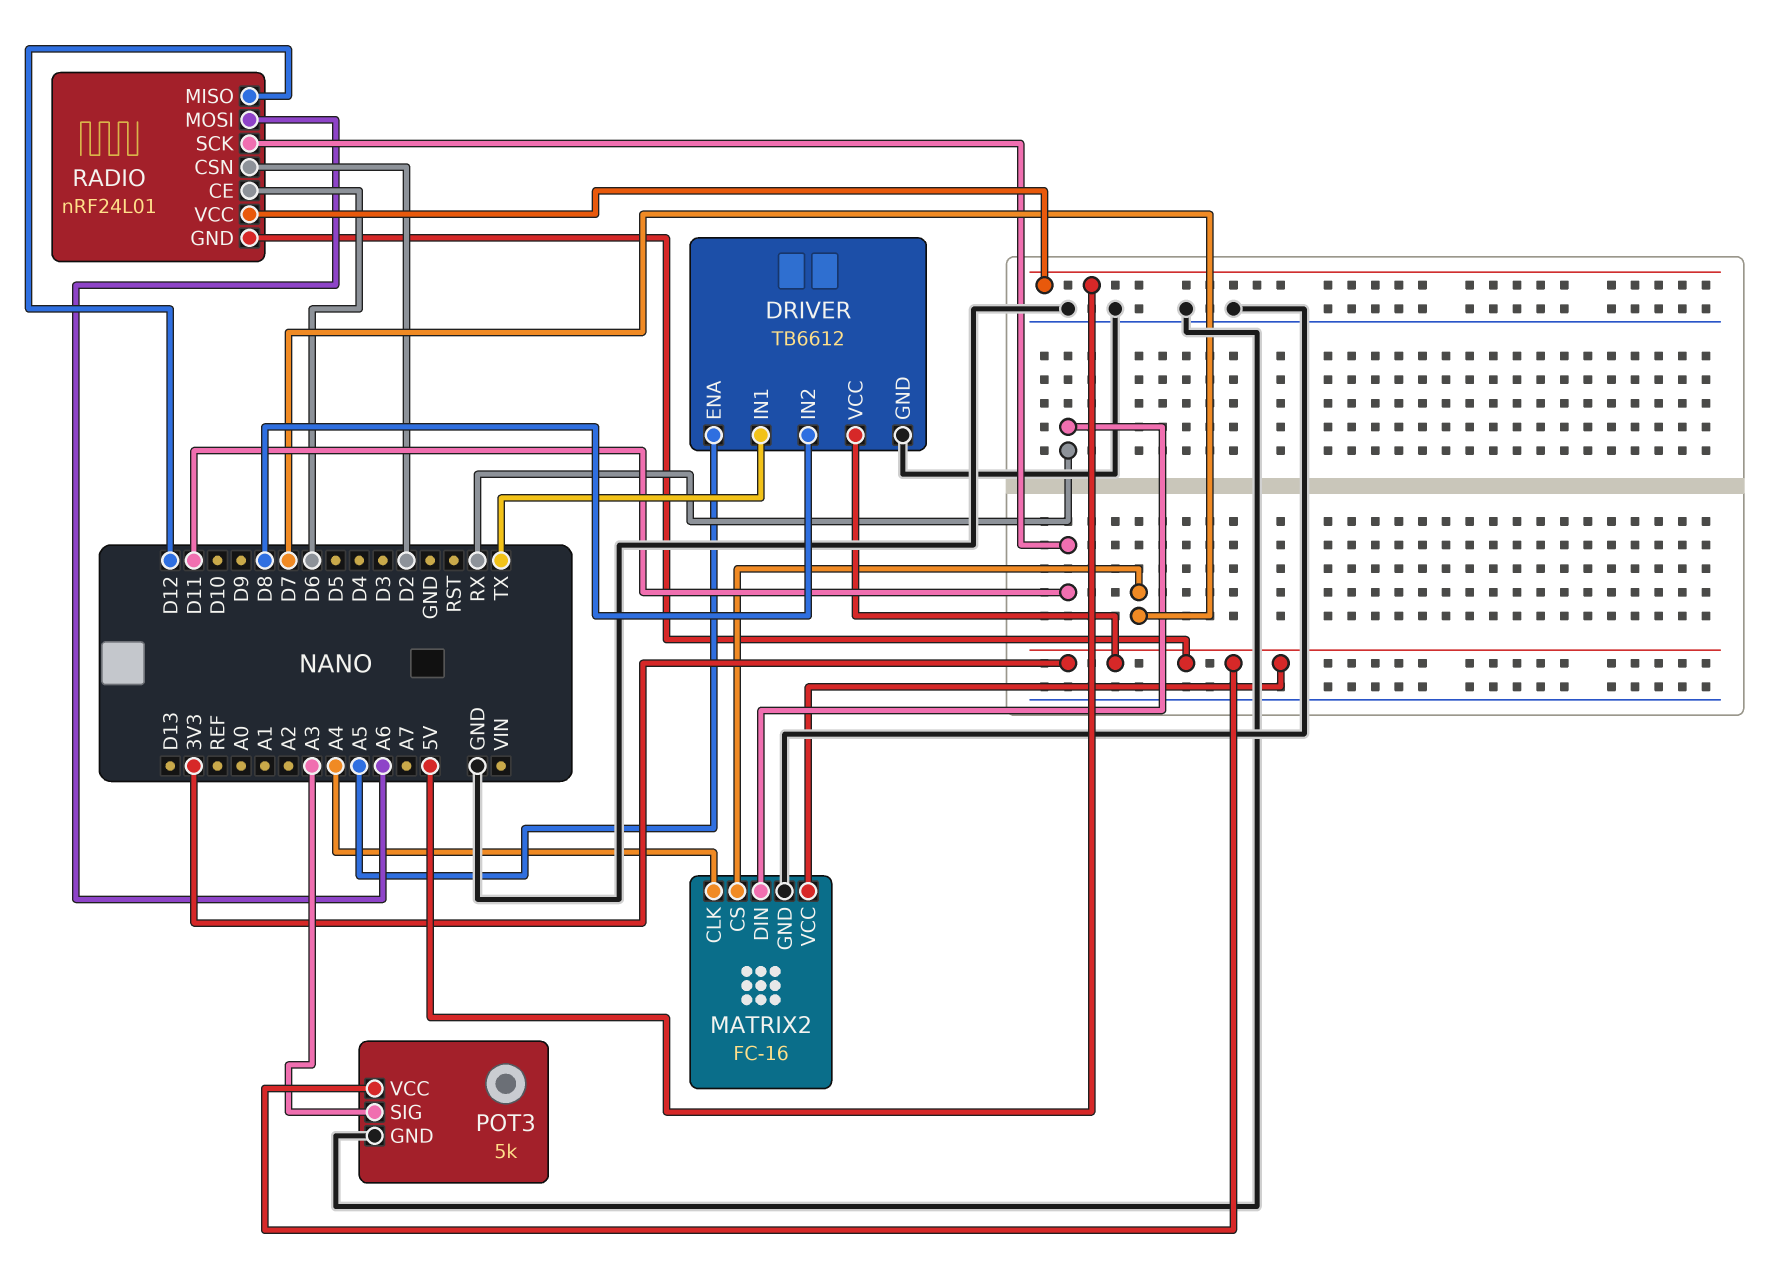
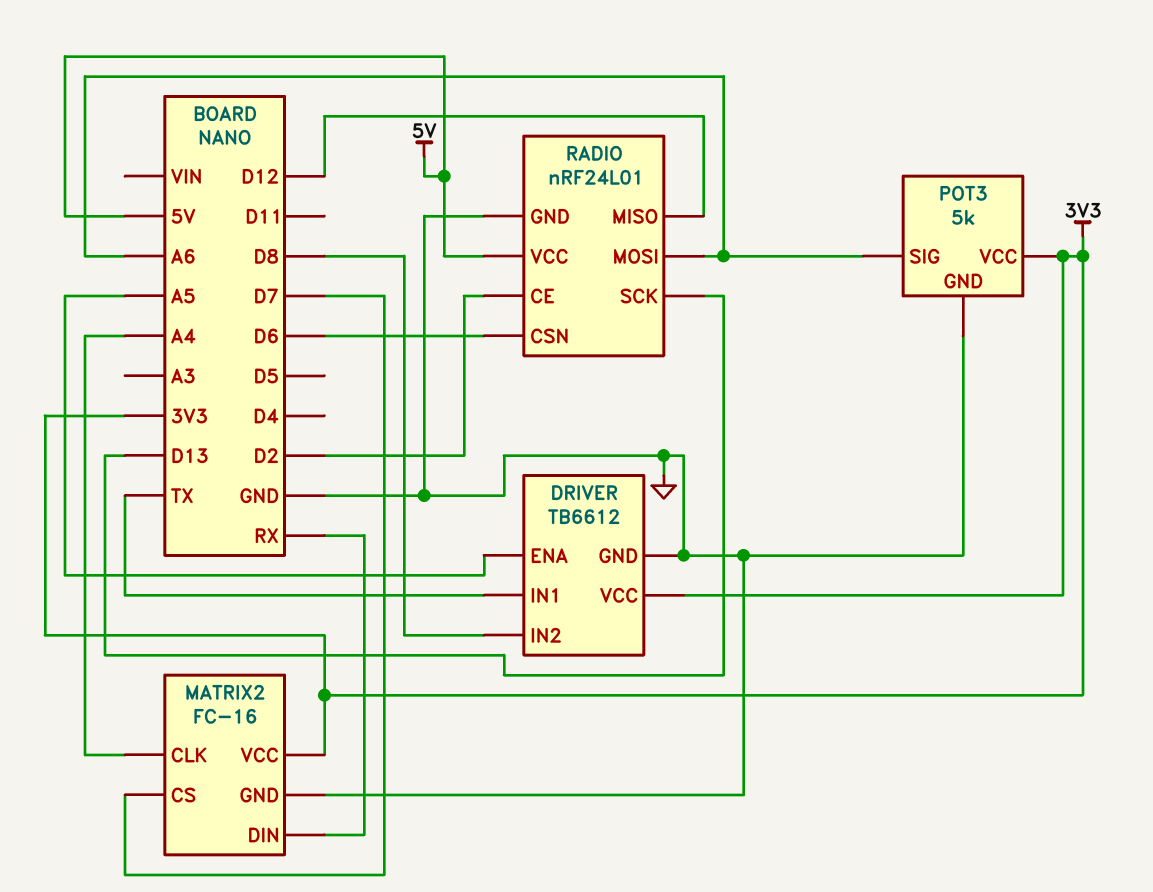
POT3 pin SIG: A3 -> A6
RADIO pin CE: D6 -> D2
RADIO pin CSN: D2 -> D6
RADIO pin GND: 3V3 -> GND
RADIO pin SCK: D11 -> D13

